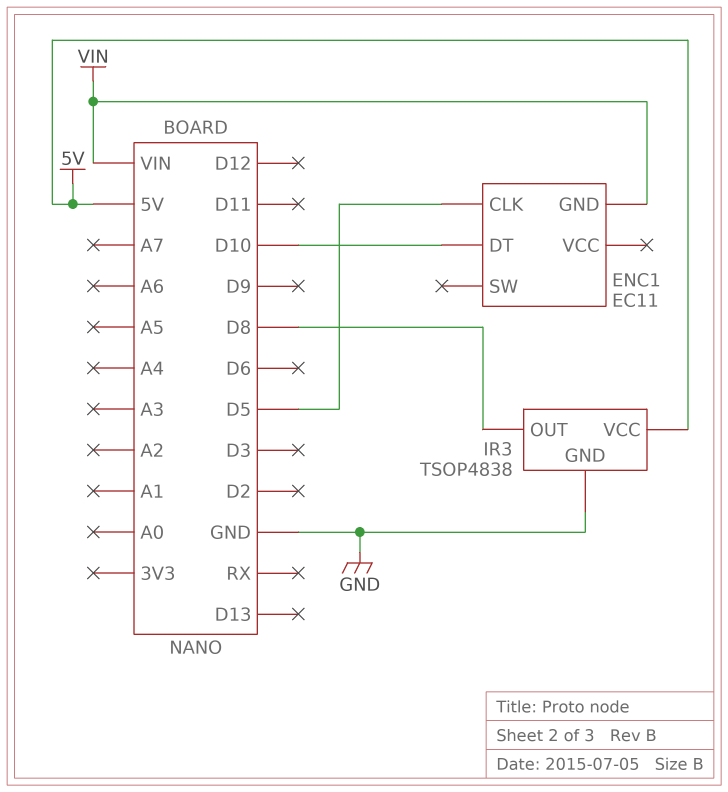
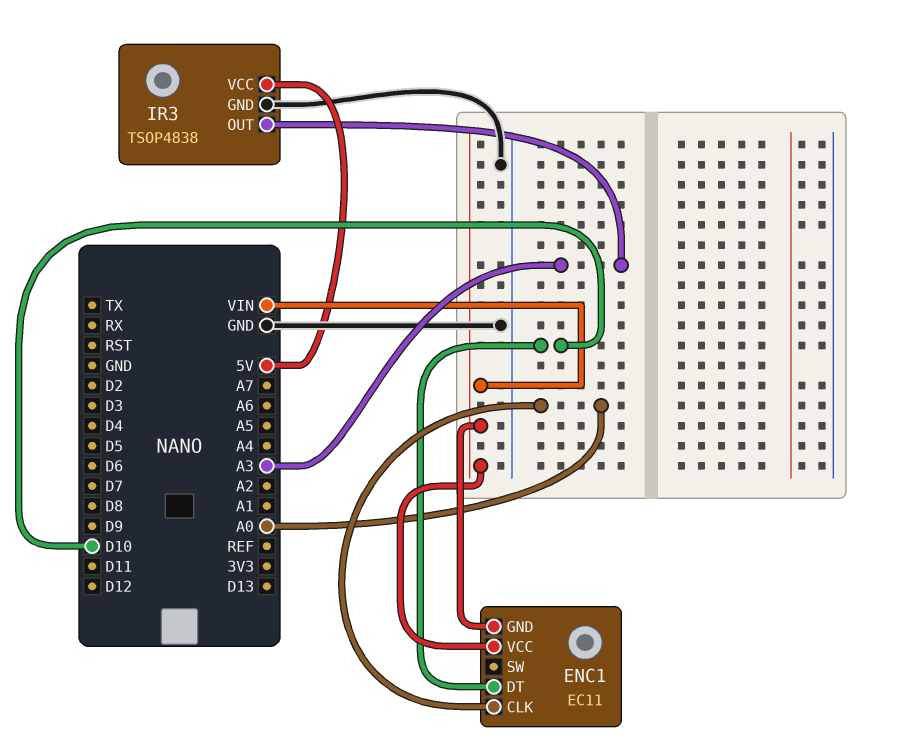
ENC1 pin CLK: D5 -> A0
ENC1 pin VCC: none -> VIN
IR3 pin OUT: D8 -> A3

